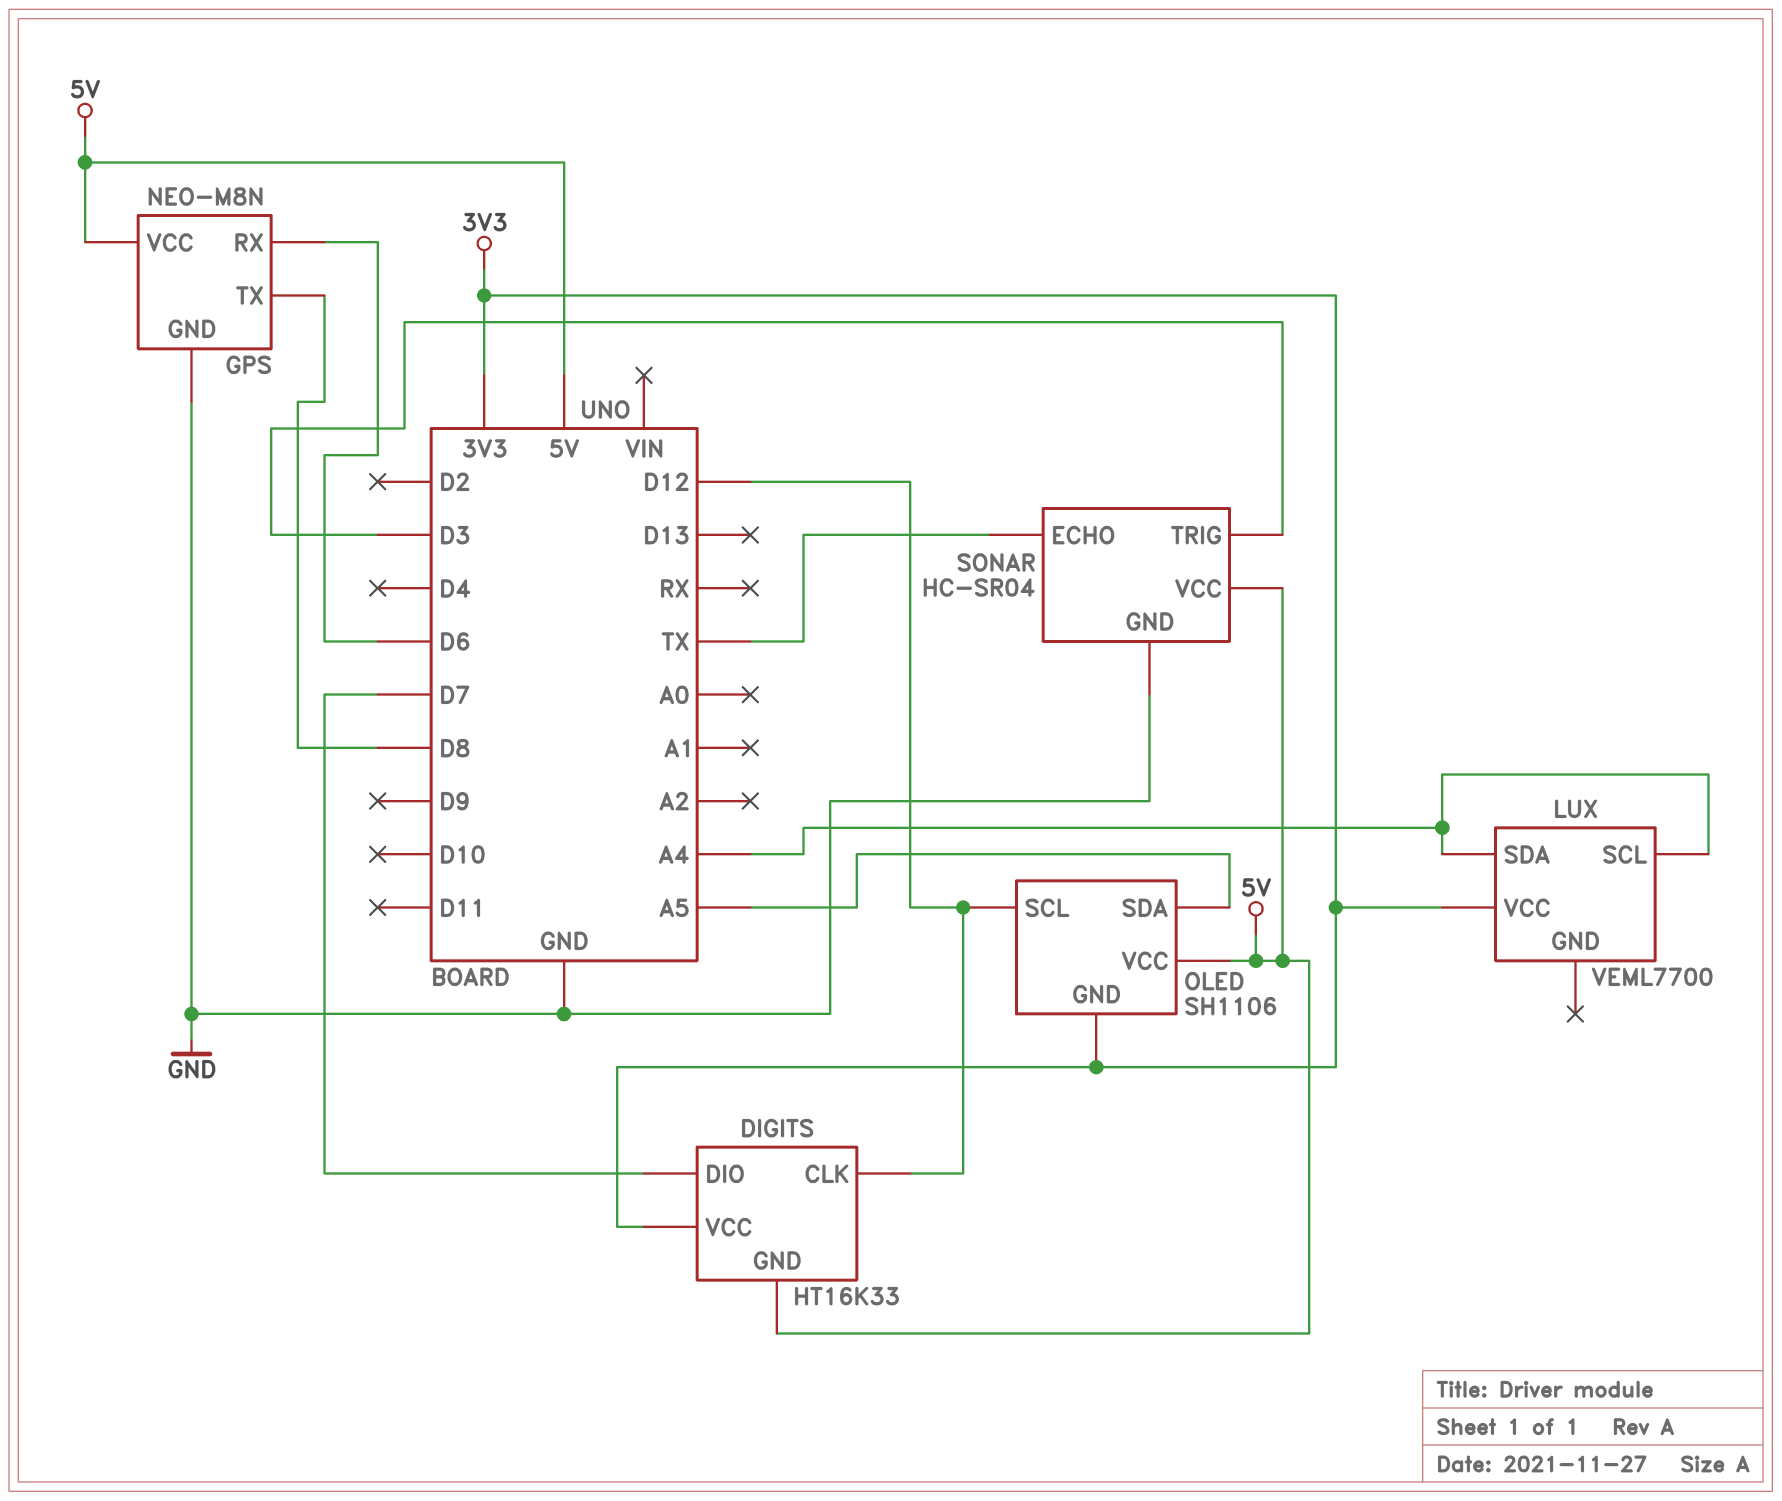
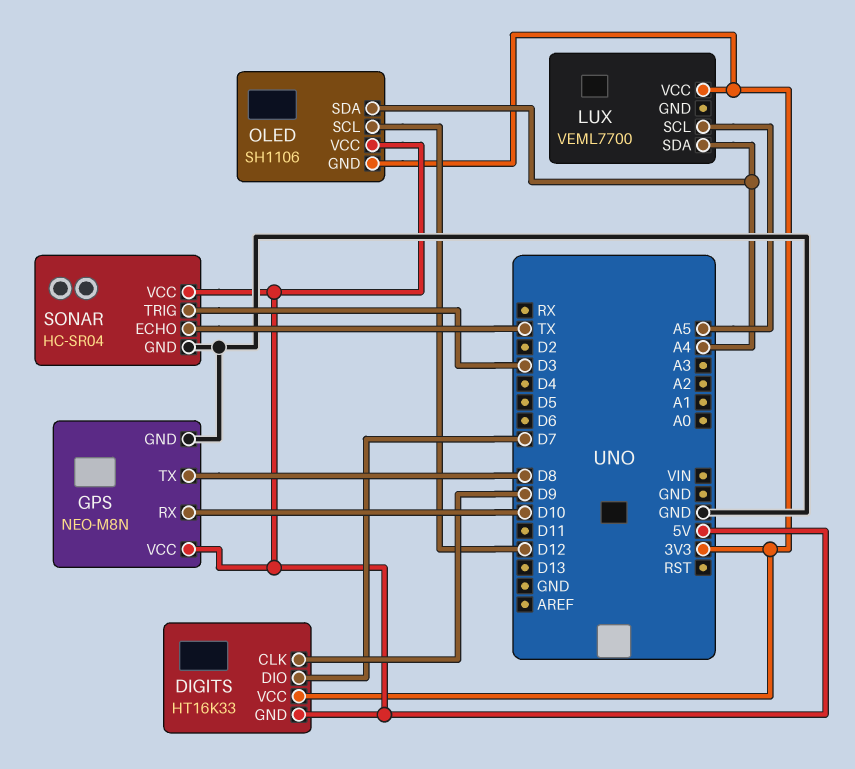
DIGITS pin CLK: D12 -> D9
GPS pin RX: D6 -> D10
LUX pin SCL: A4 -> A5
OLED pin SDA: A5 -> A4

